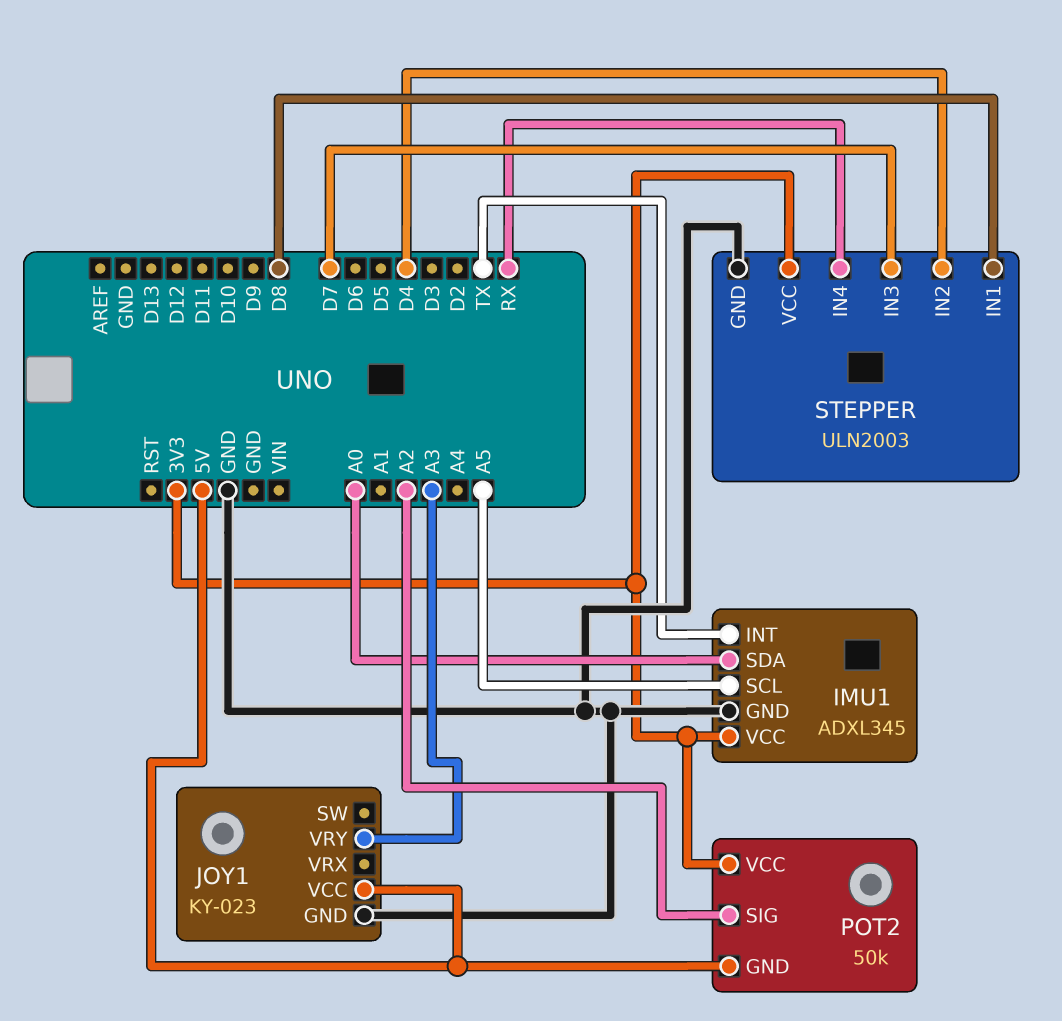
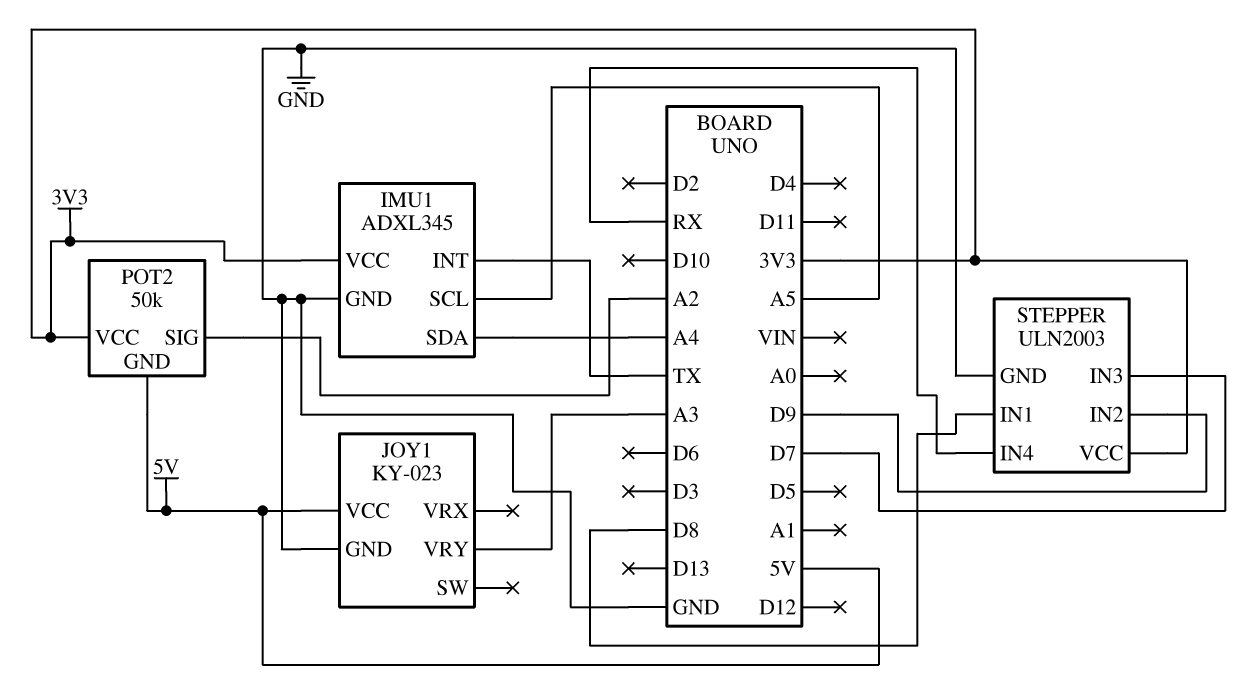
IMU1 pin SDA: A0 -> A4
STEPPER pin IN2: D4 -> D9

